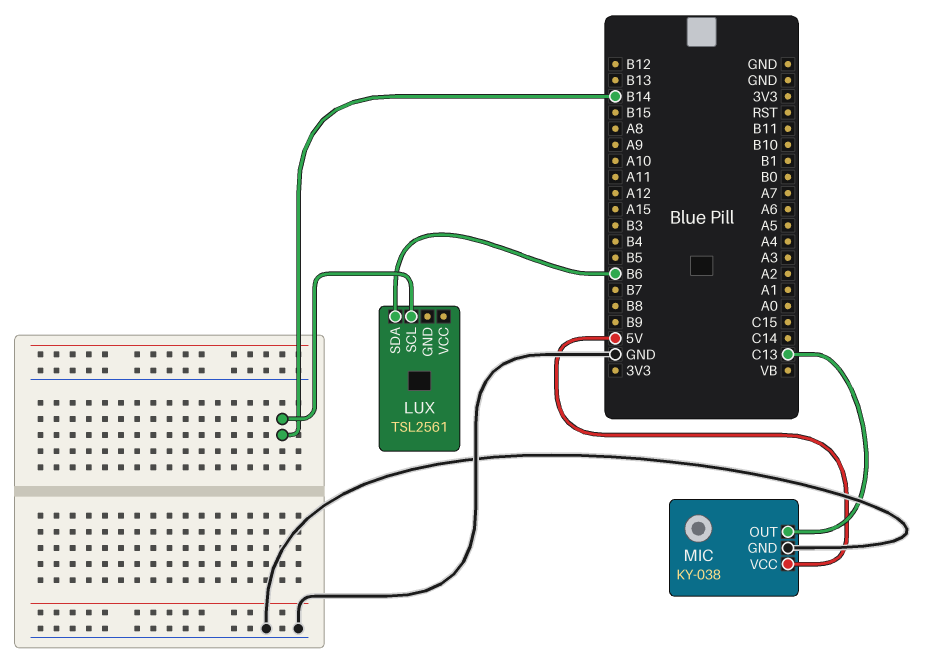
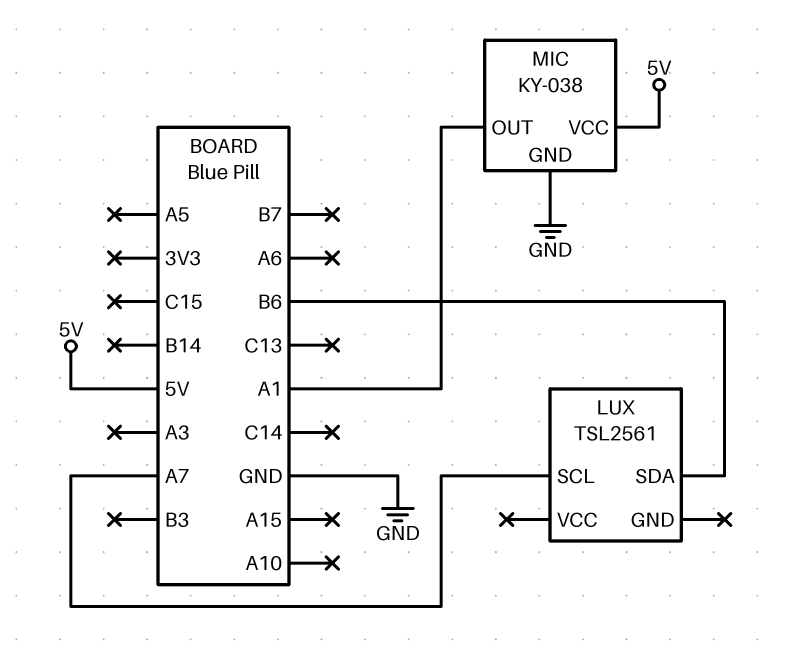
LUX pin SCL: B14 -> A7
MIC pin OUT: C13 -> A1

